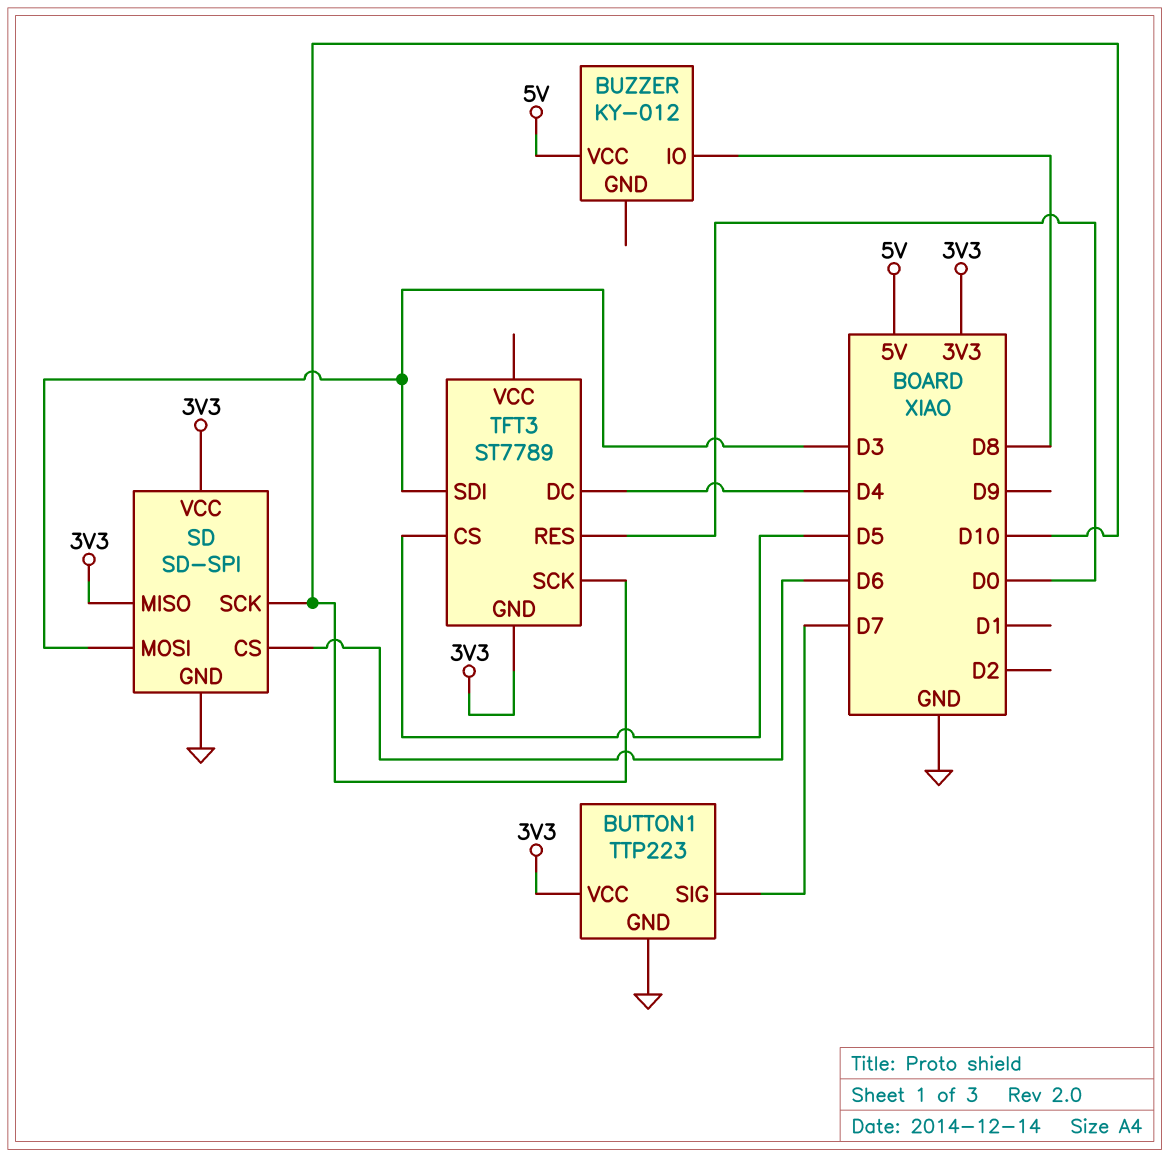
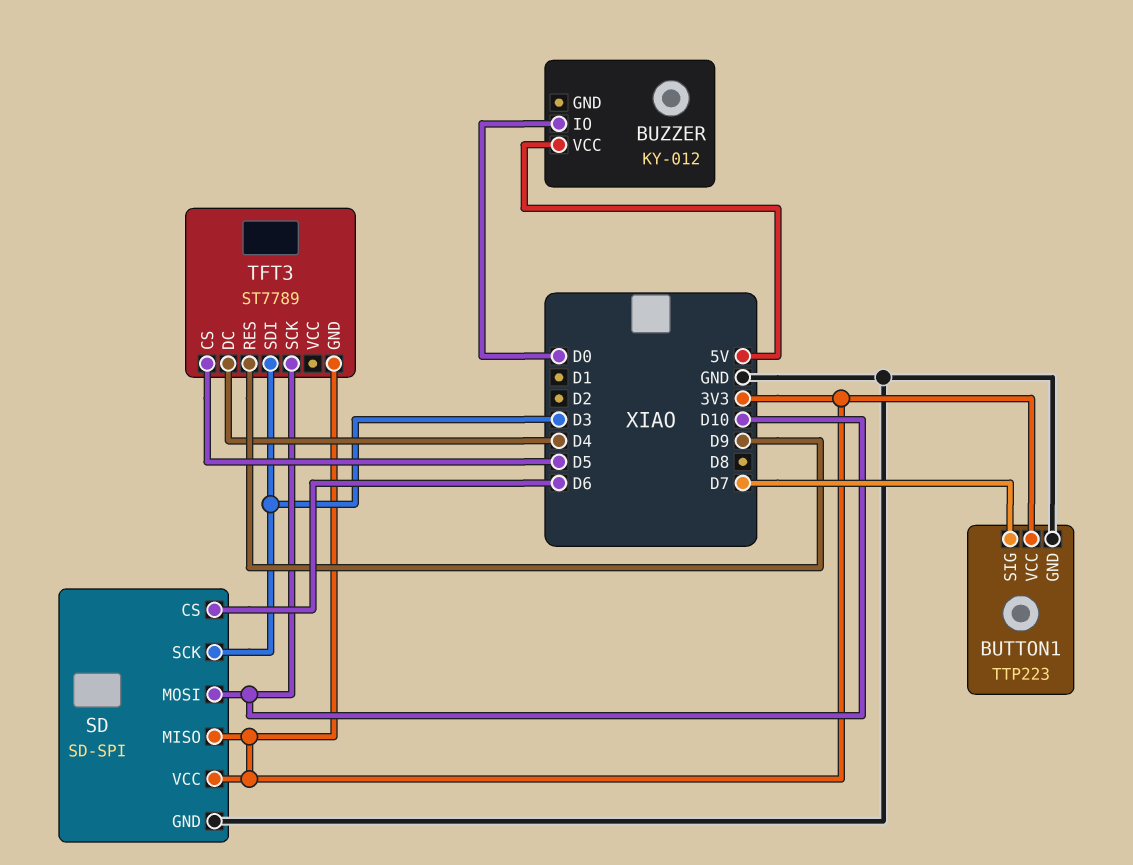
BUZZER pin IO: D8 -> D0
SD pin MOSI: D3 -> D10
SD pin SCK: D10 -> D3
TFT3 pin RES: D0 -> D9

